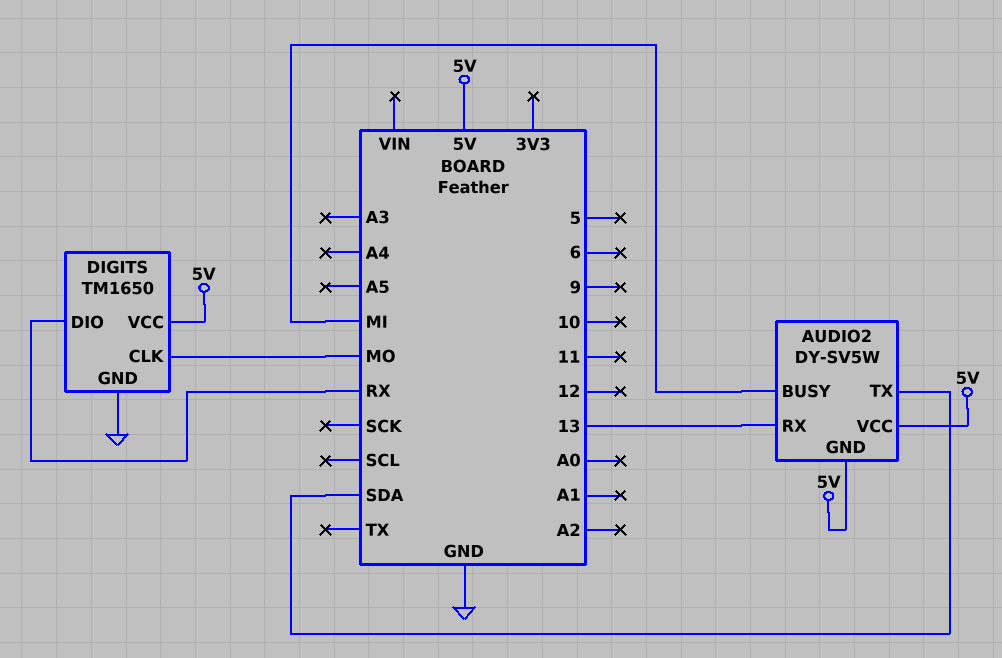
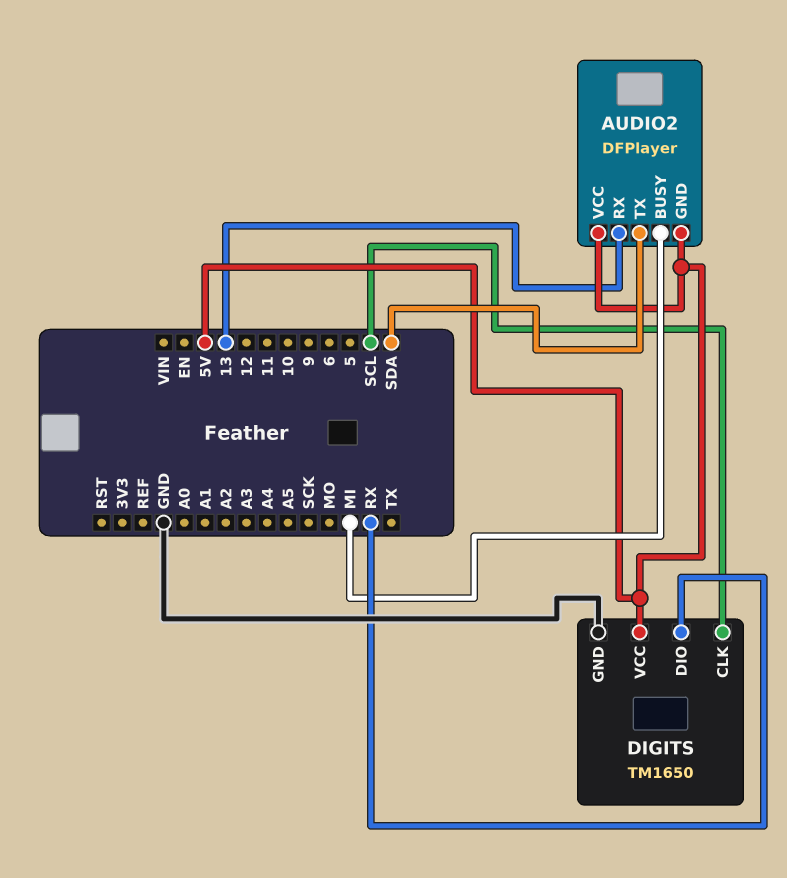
AUDIO2: DY-SV5W -> DFPlayer
DIGITS pin CLK: MO -> SCL

